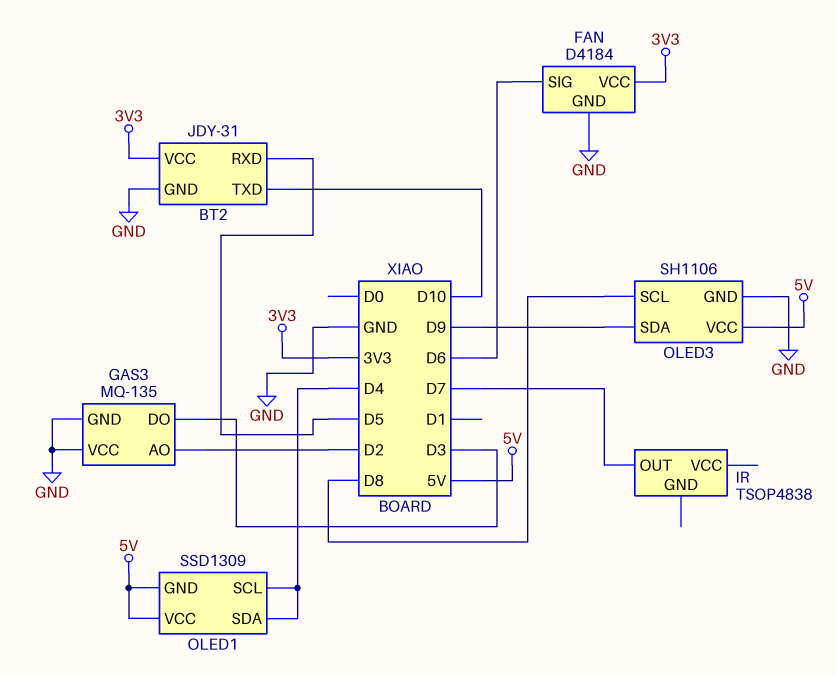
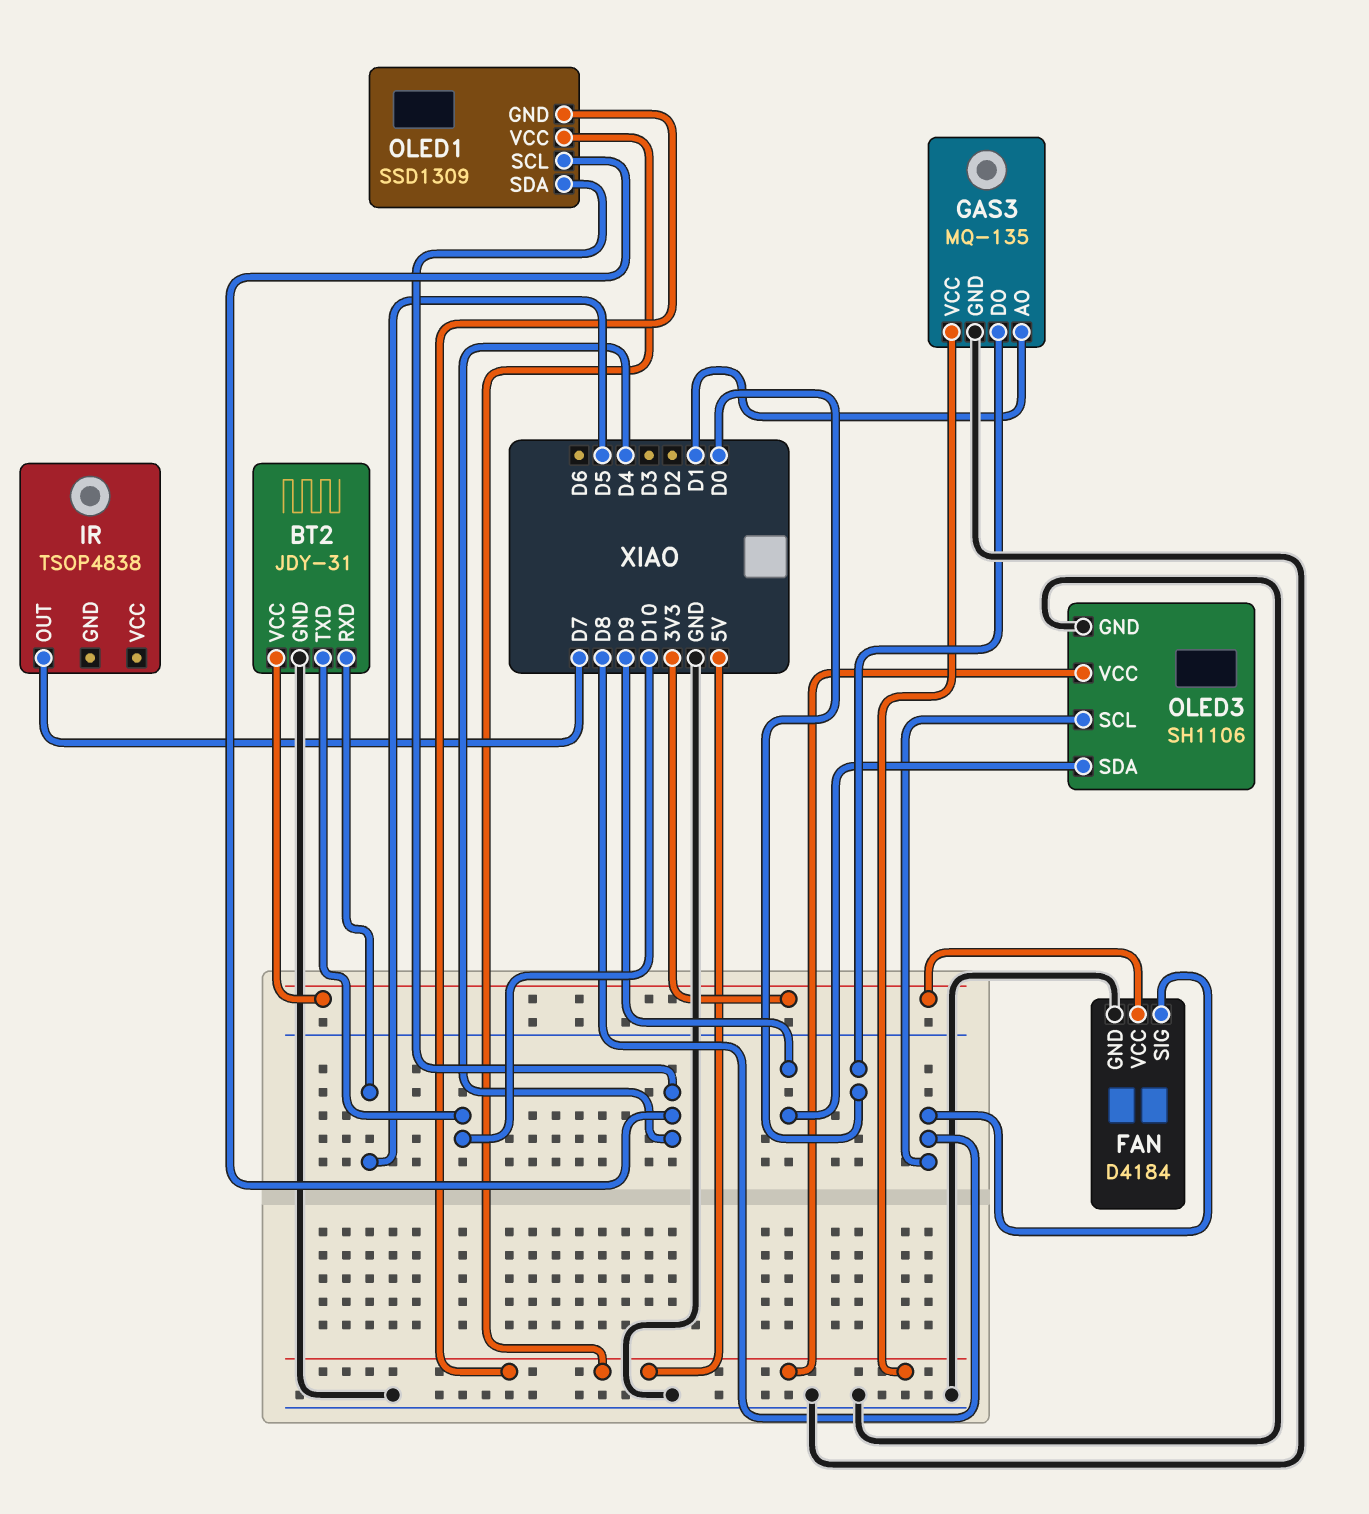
FAN pin SIG: D6 -> D8
GAS3 pin AO: D2 -> D1
GAS3 pin DO: D3 -> D0
GAS3 pin VCC: GND -> 5V

